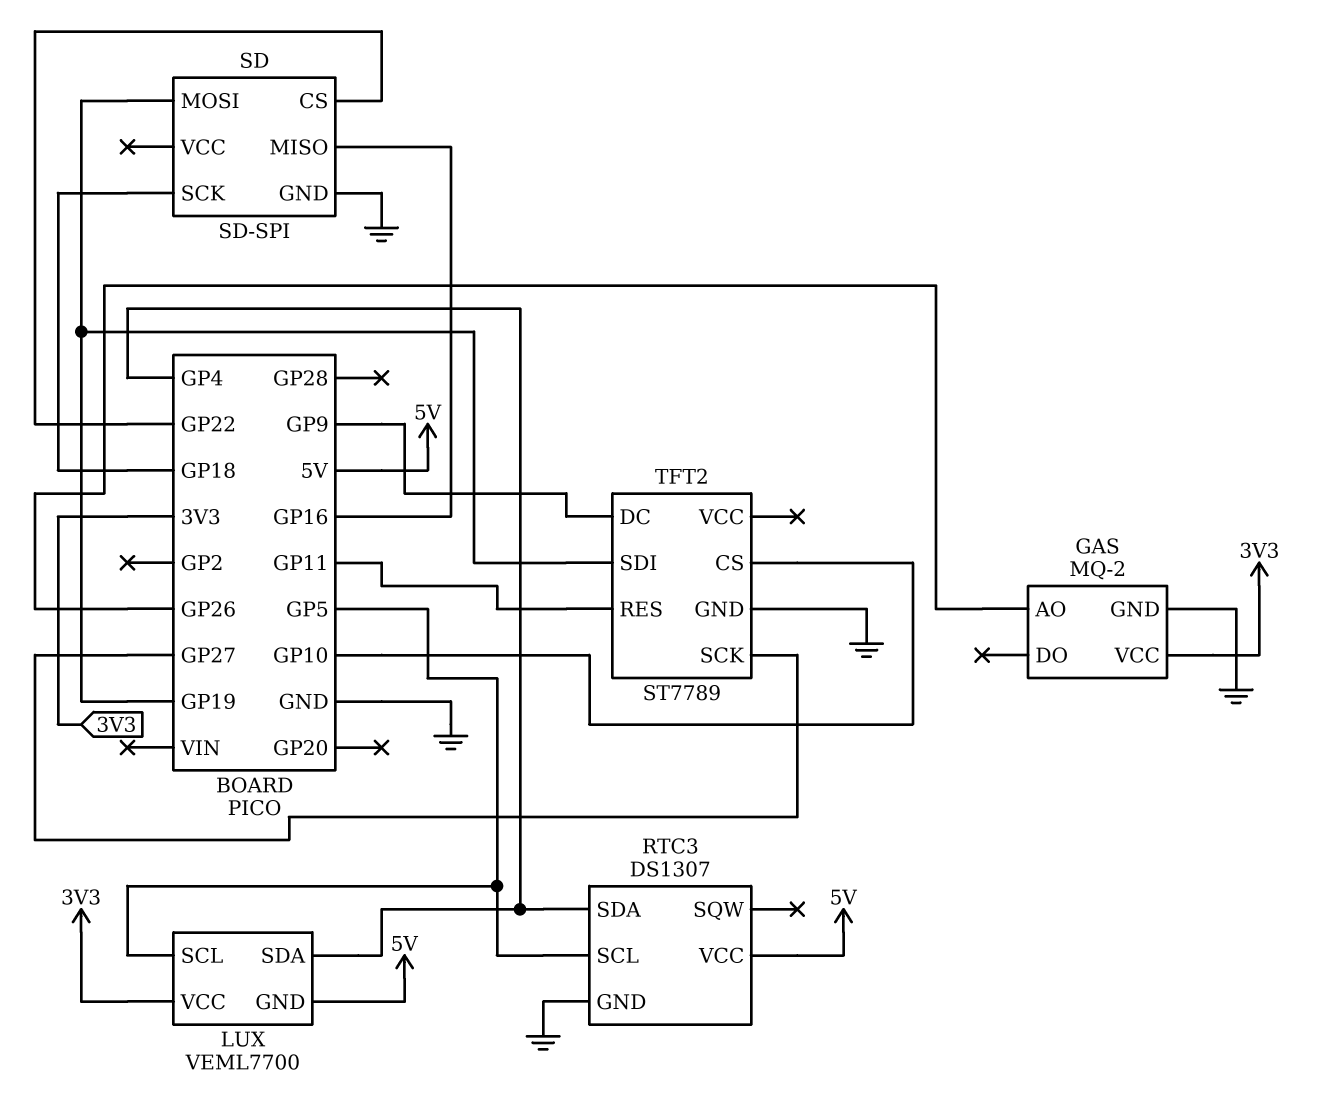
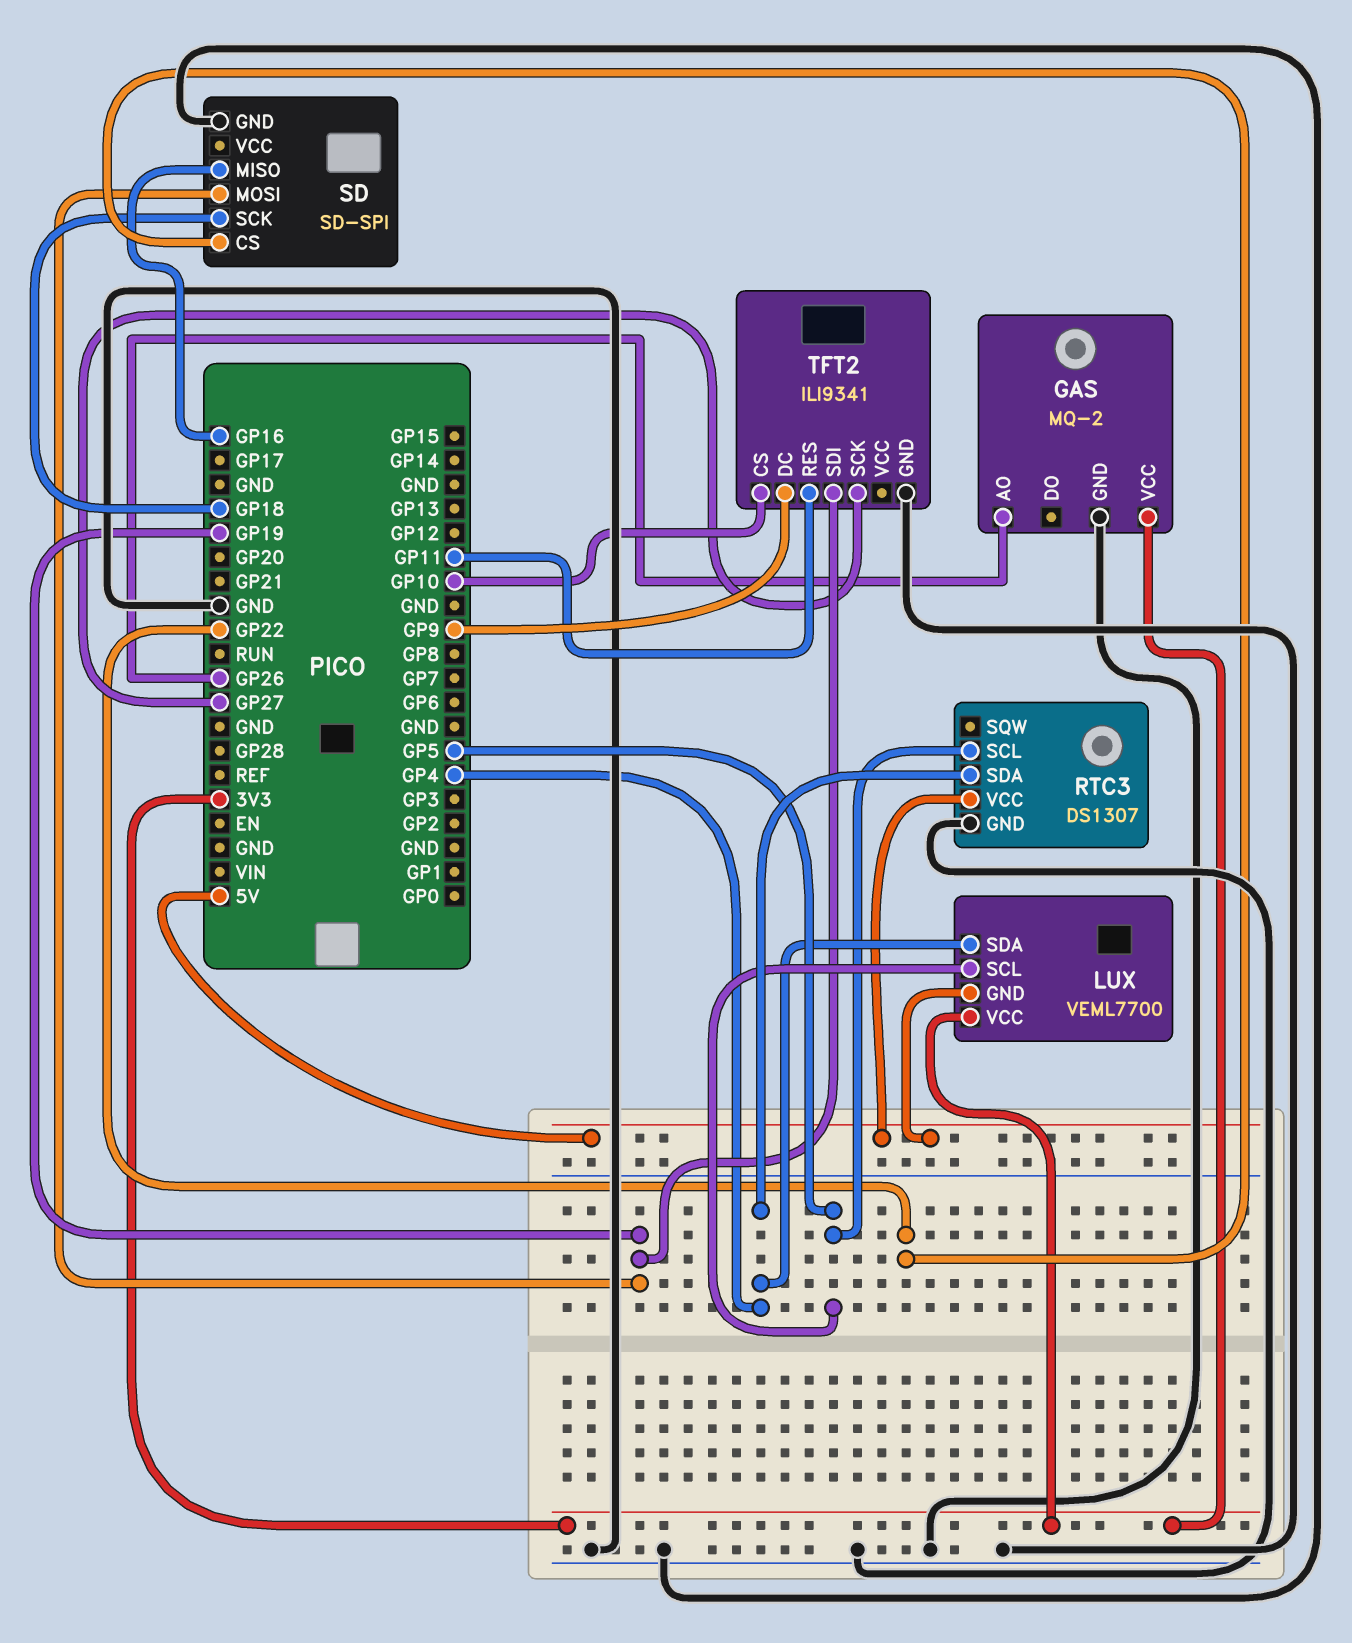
TFT2: ST7789 -> ILI9341

